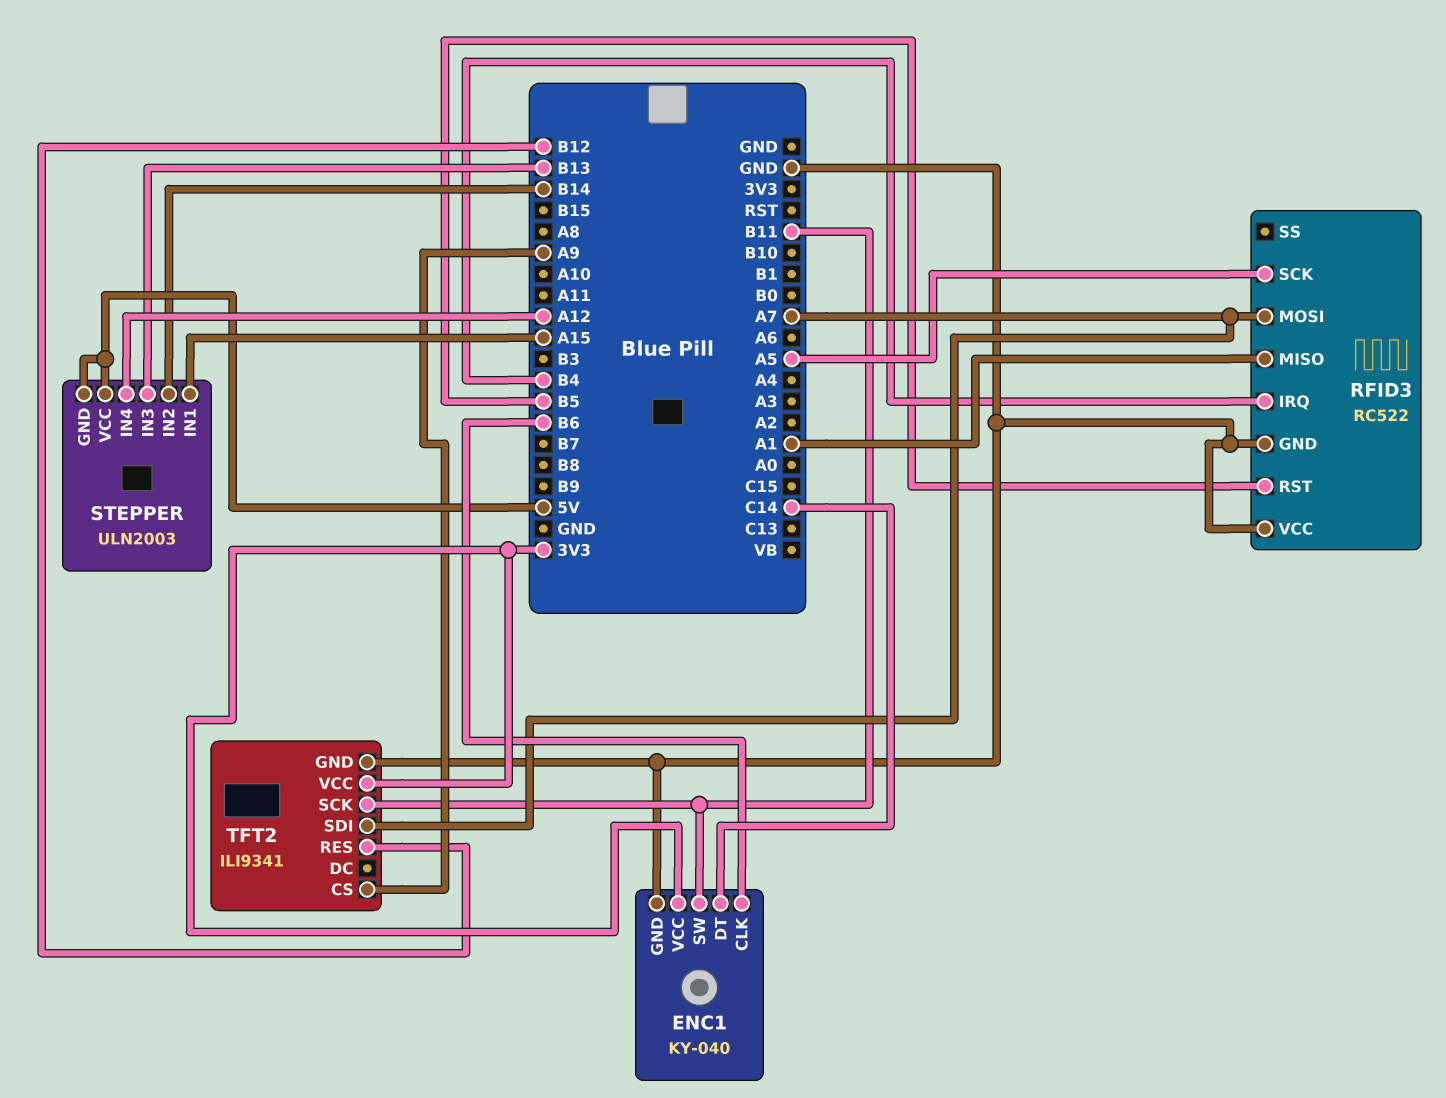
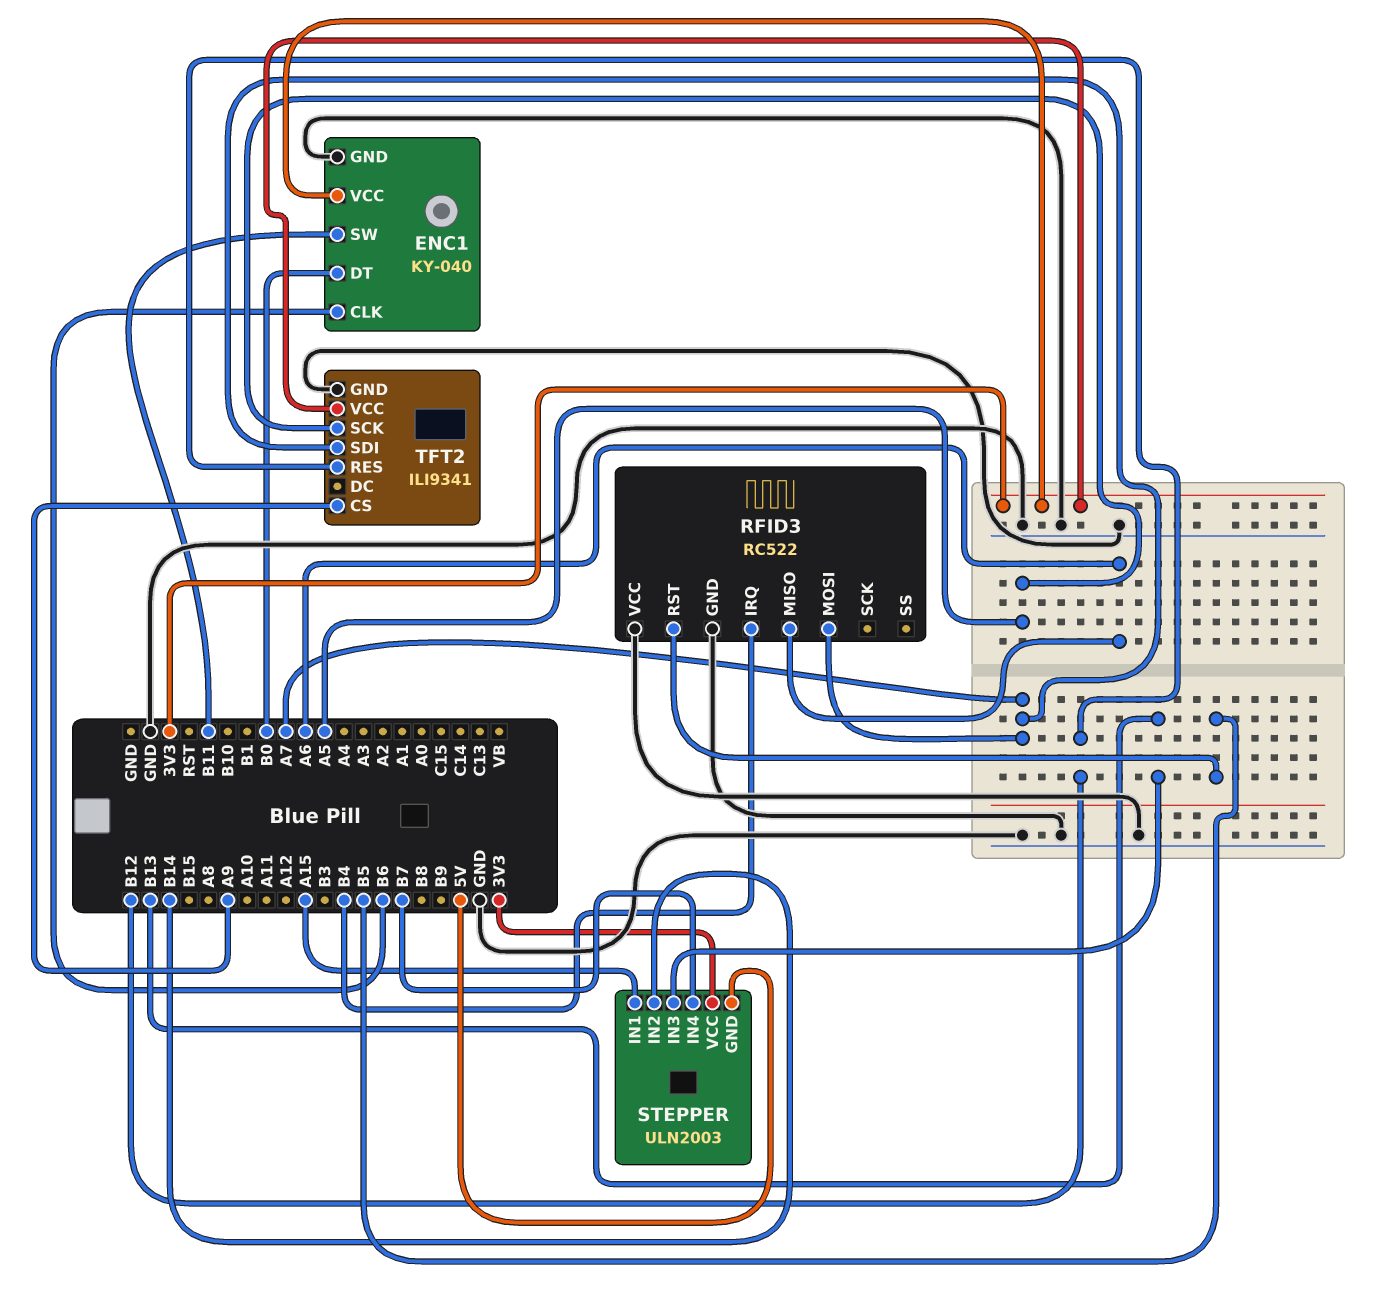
ENC1 pin DT: C14 -> B0
RFID3 pin MISO: A1 -> A6
RFID3 pin SCK: A5 -> none
STEPPER pin IN4: A12 -> B7
STEPPER pin VCC: 5V -> 3V3
TFT2 pin SCK: B11 -> A5

